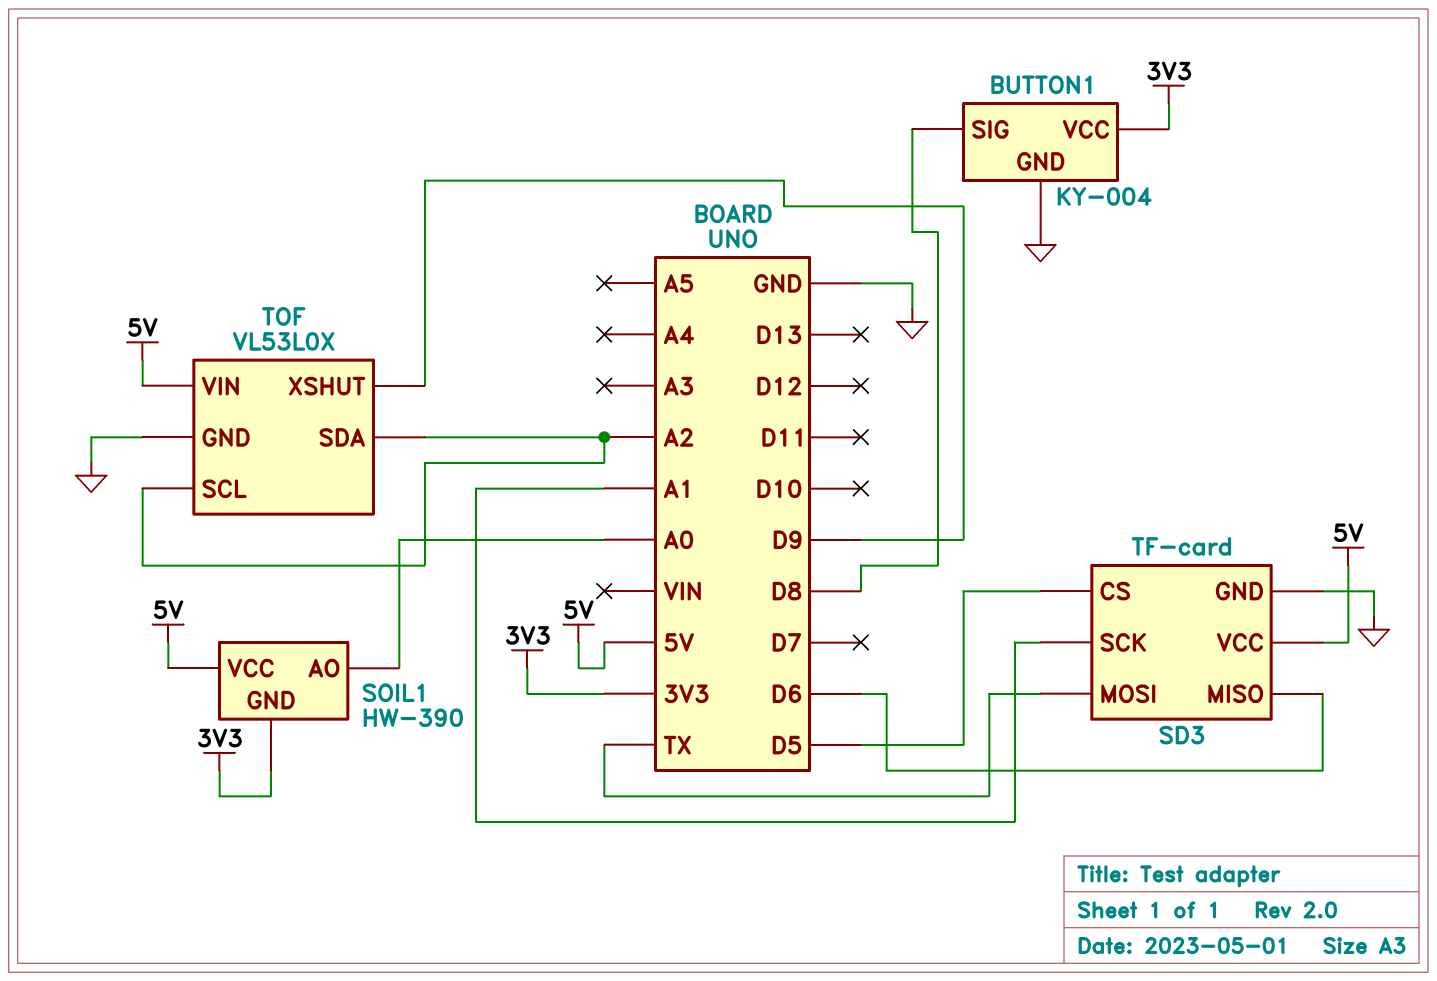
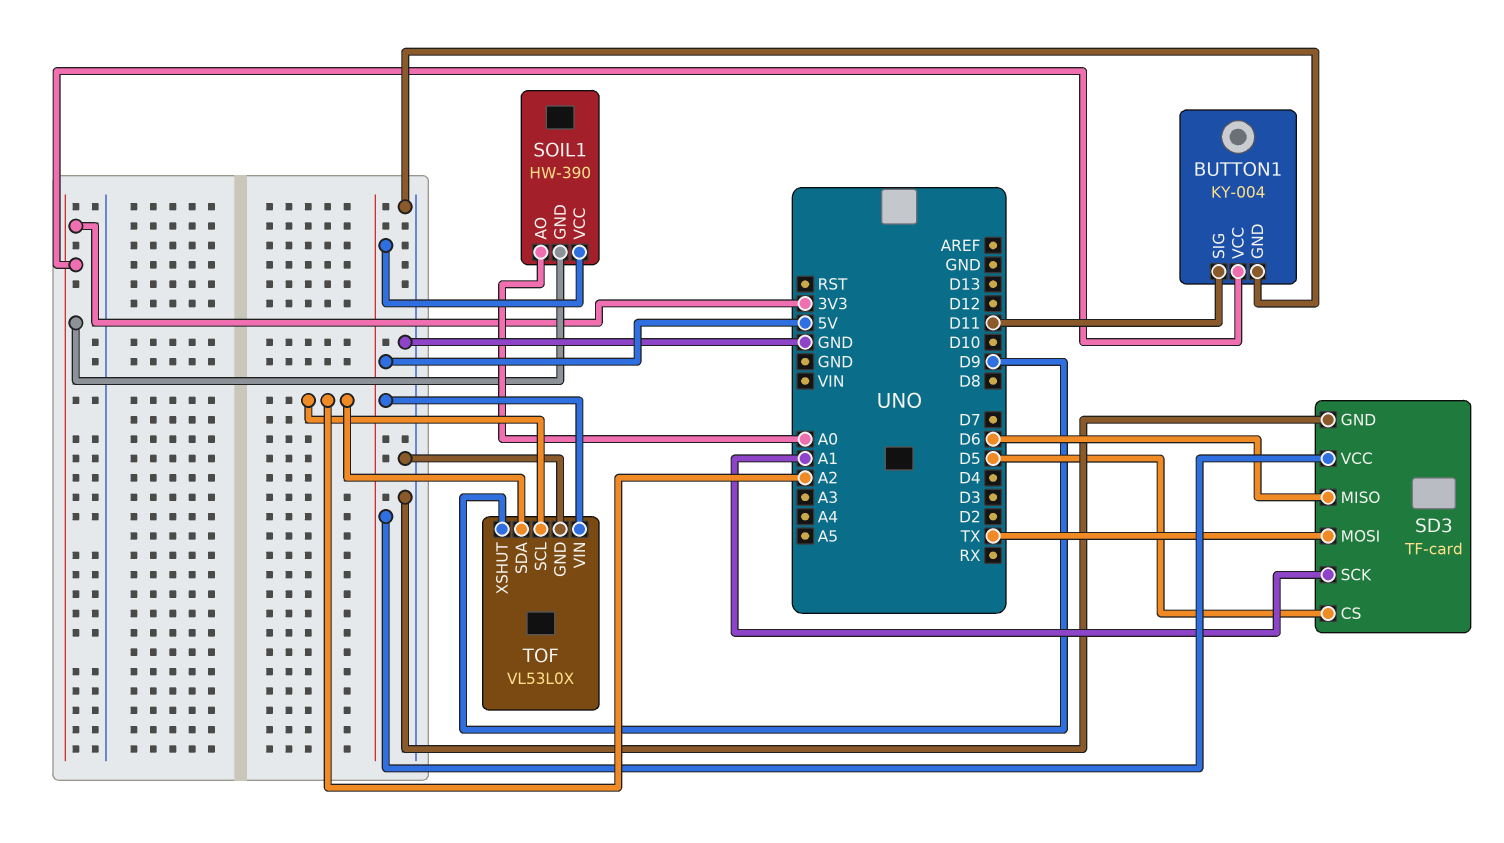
BUTTON1 pin SIG: D8 -> D11

